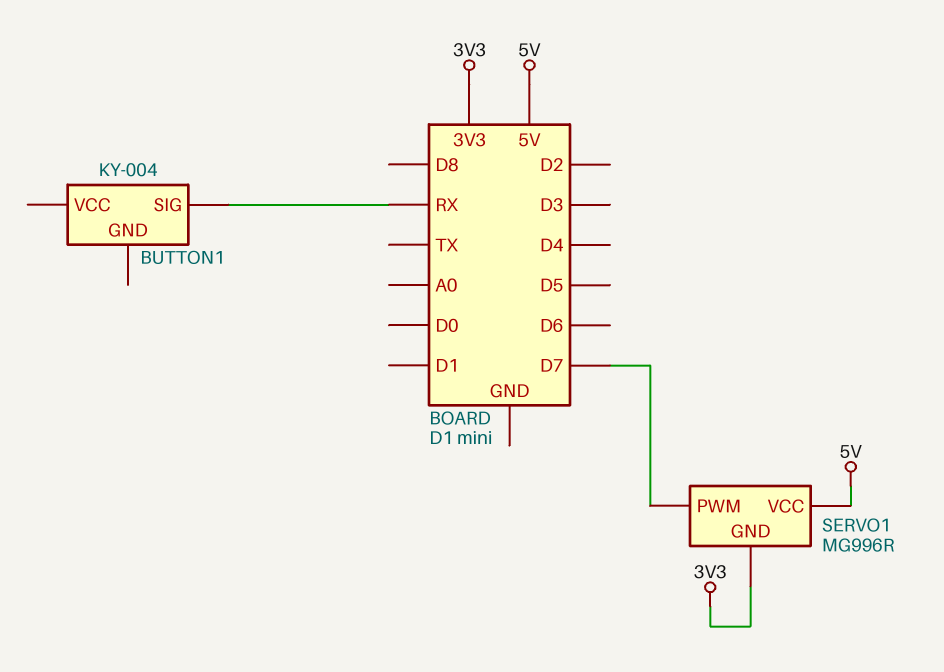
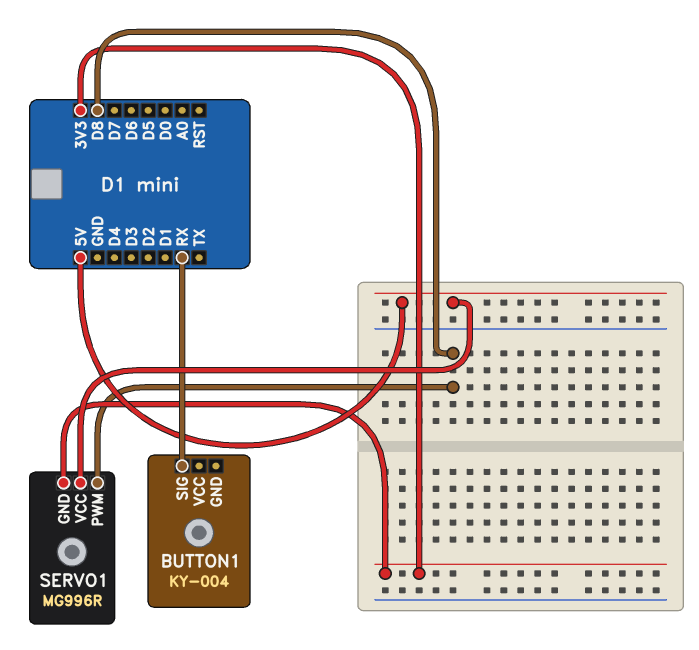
SERVO1 pin PWM: D7 -> D8

